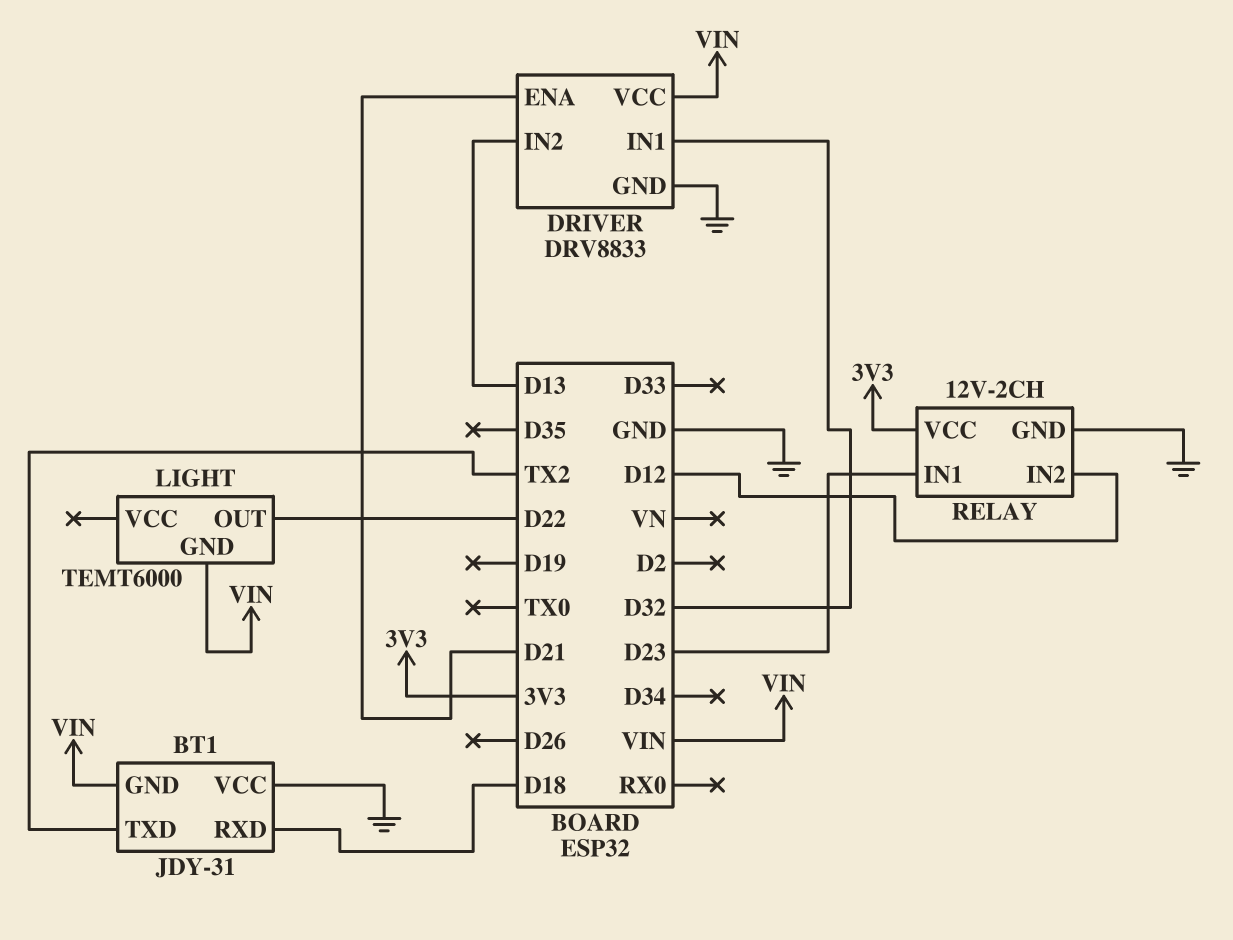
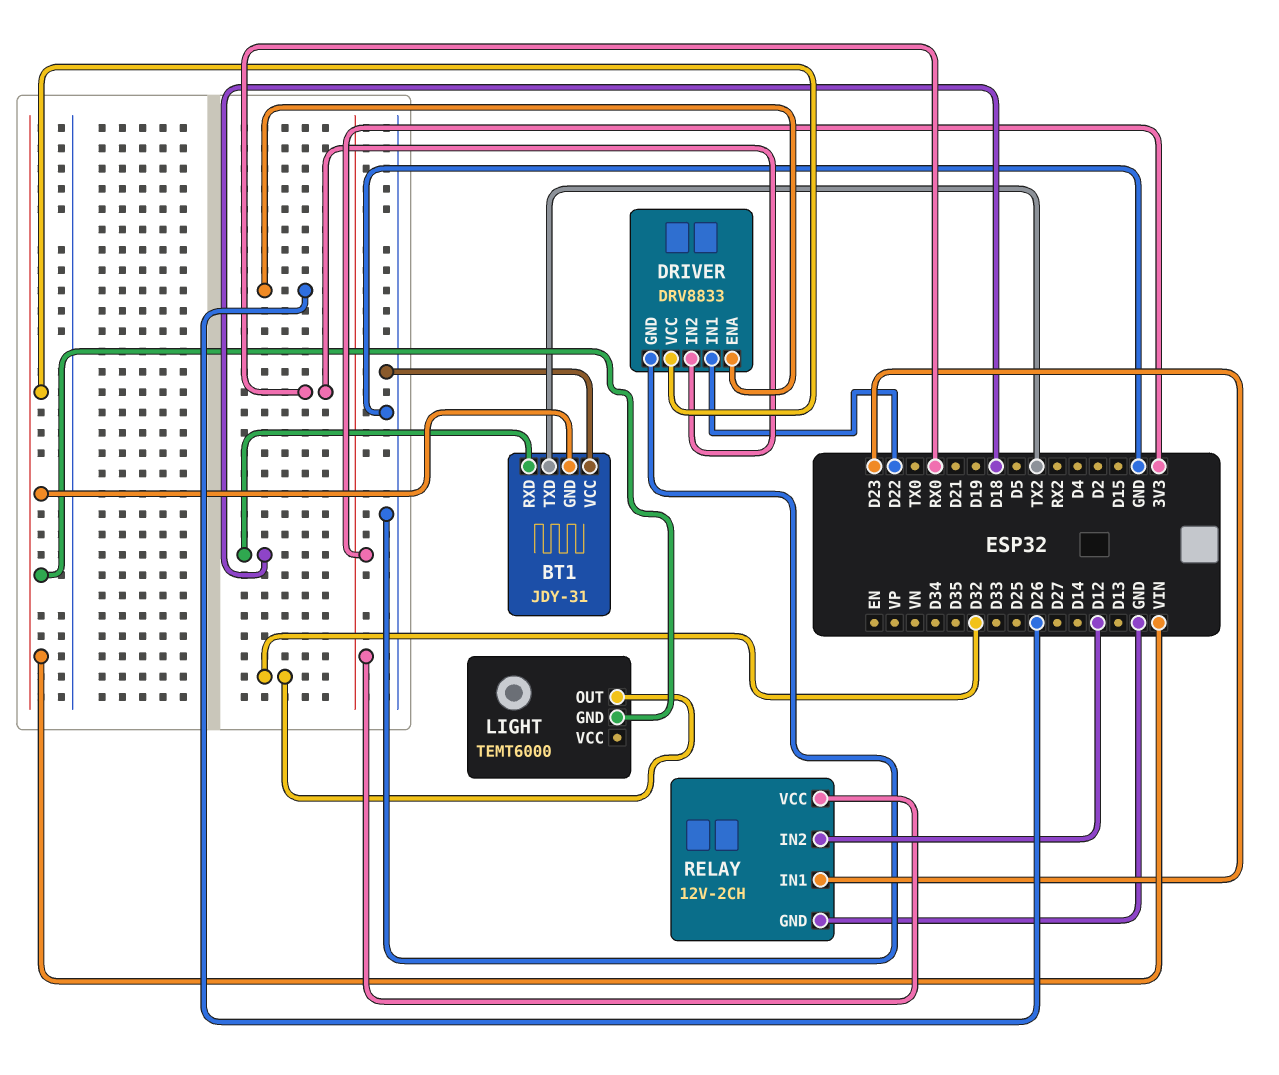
DRIVER pin ENA: D21 -> D26
DRIVER pin IN1: D32 -> D22
DRIVER pin IN2: D13 -> RX0
LIGHT pin OUT: D22 -> D32

